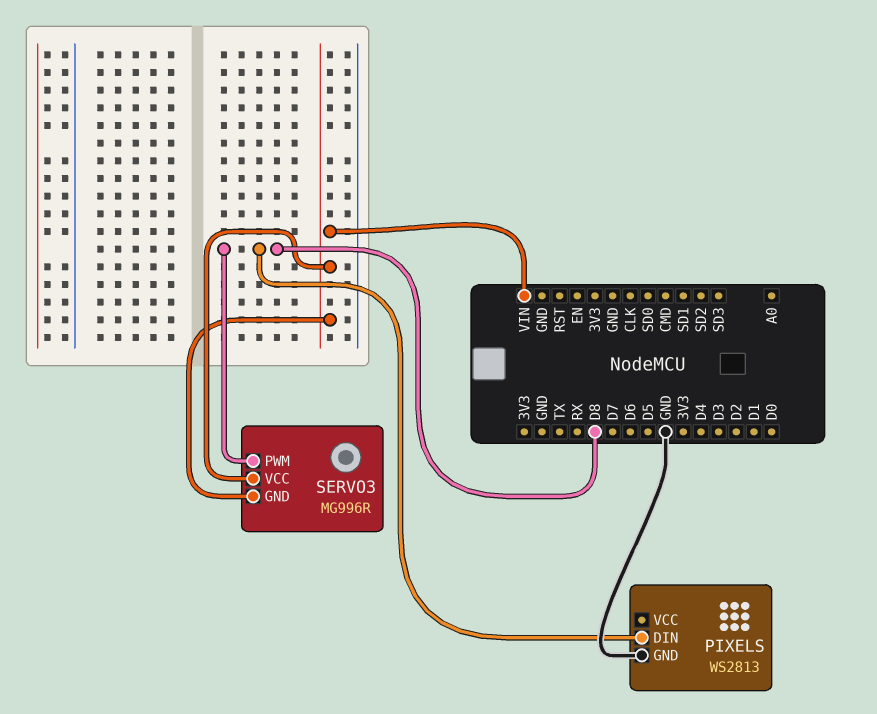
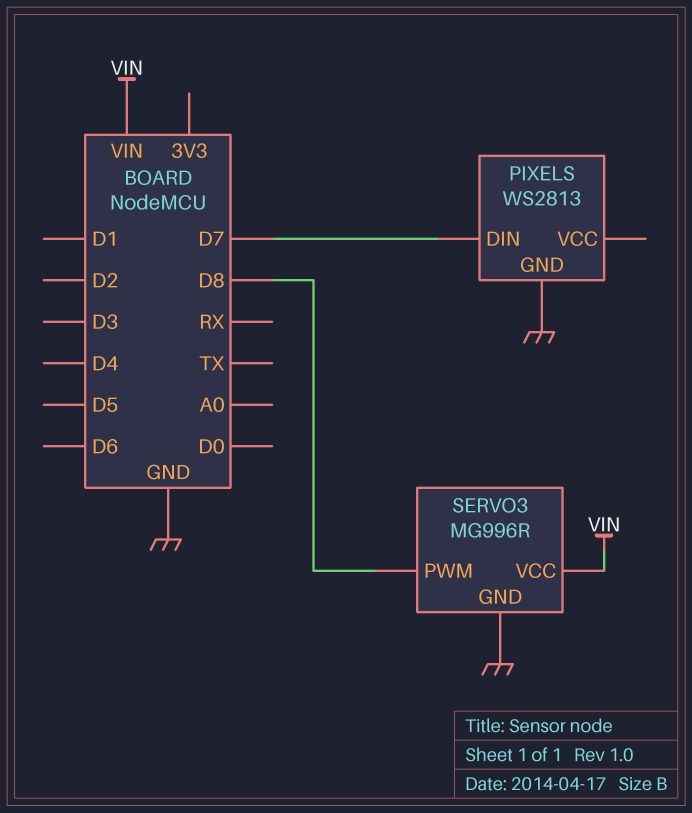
PIXELS pin DIN: D8 -> D7
SERVO3 pin GND: VIN -> GND

